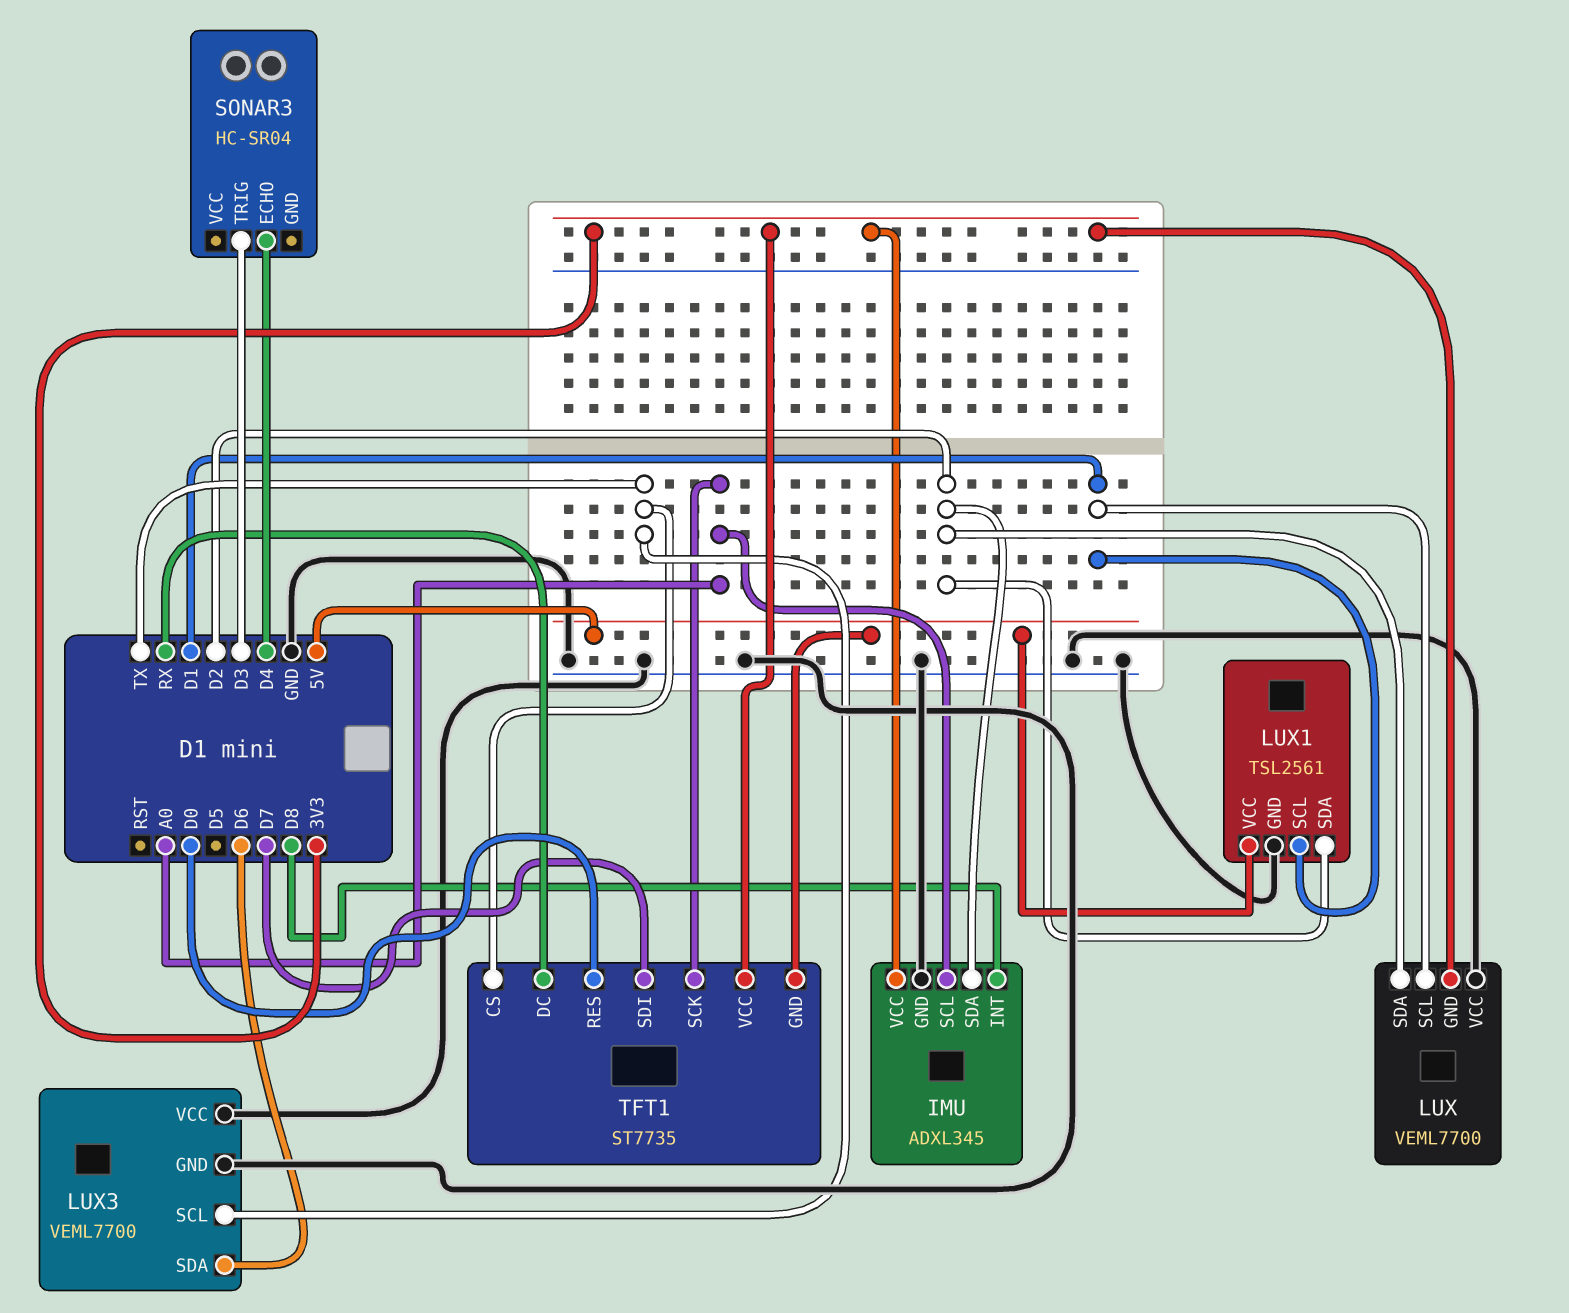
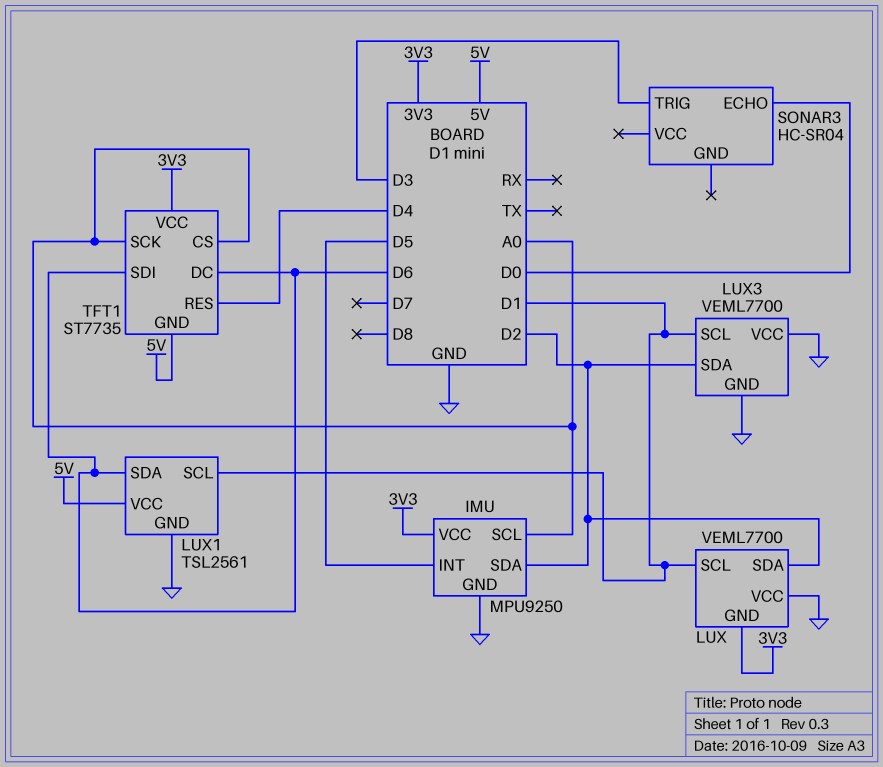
IMU: ADXL345 -> MPU9250
IMU pin INT: D8 -> D5
LUX1 pin SDA: D2 -> D6
LUX3 pin SCL: TX -> D1
LUX3 pin SDA: D6 -> D2
SONAR3 pin ECHO: D4 -> D0
TFT1 pin CS: TX -> A0
TFT1 pin DC: RX -> D6
TFT1 pin RES: D0 -> D4
TFT1 pin SDI: D7 -> D6

